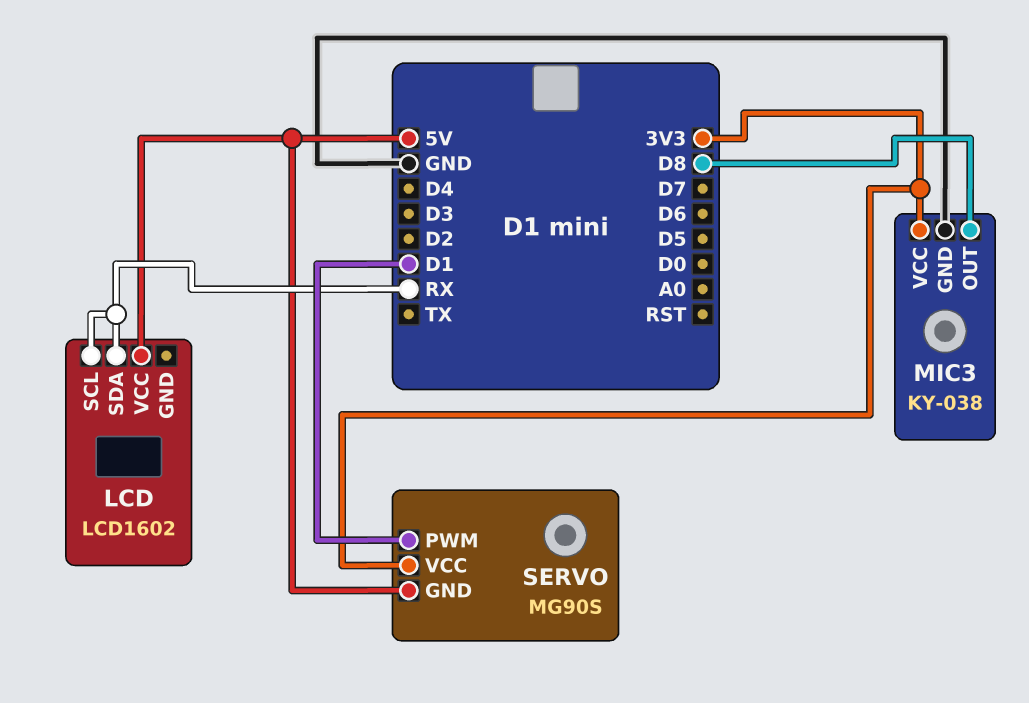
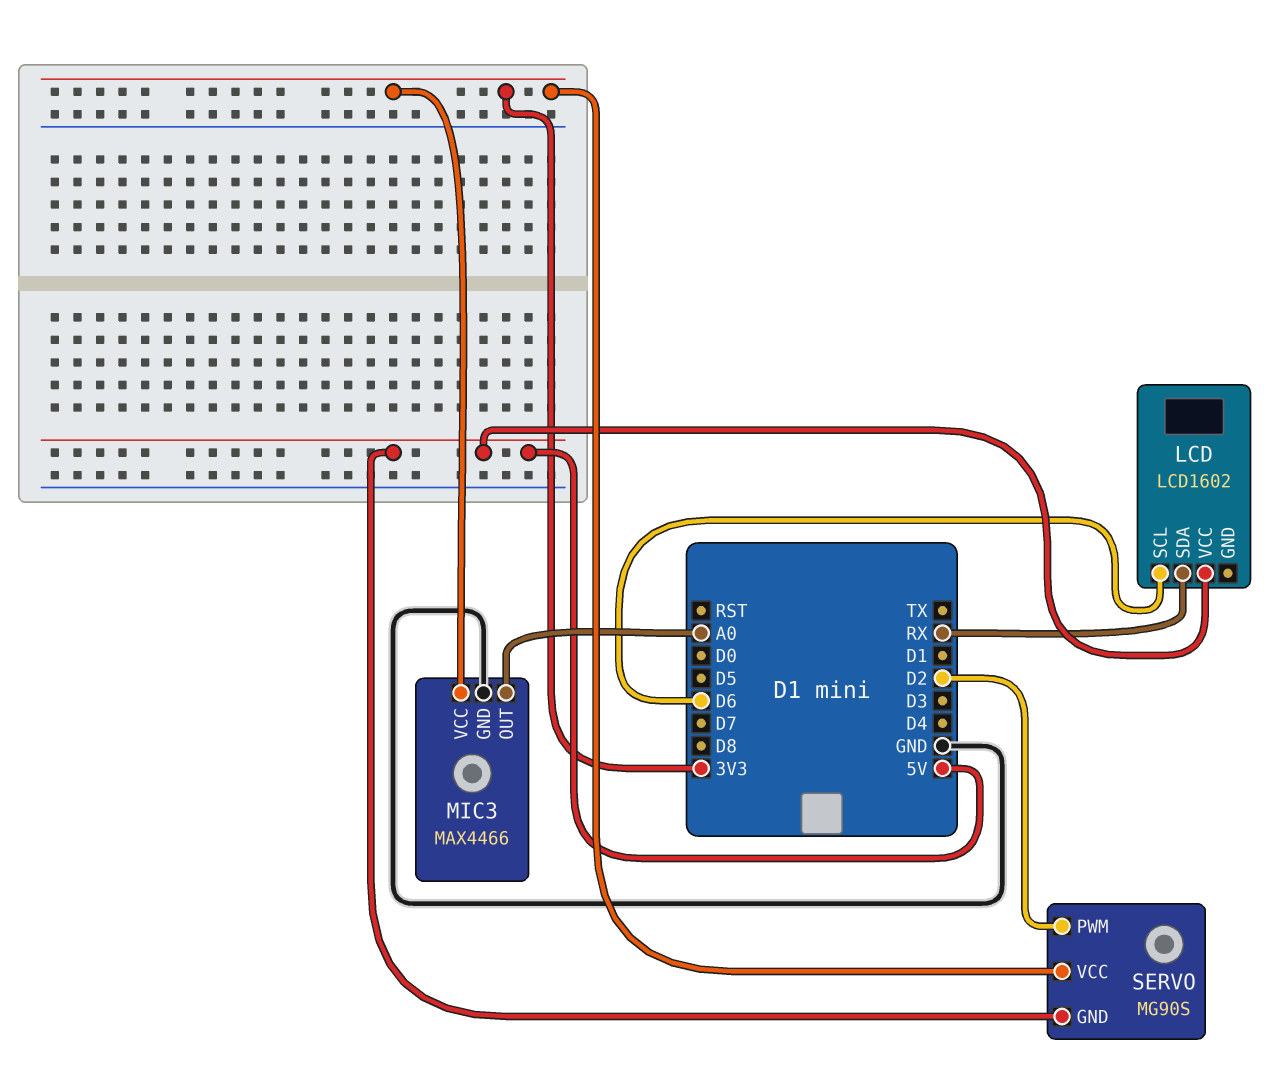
LCD pin SCL: RX -> D6
MIC3: KY-038 -> MAX4466
MIC3 pin OUT: D8 -> A0
SERVO pin PWM: D1 -> D2

